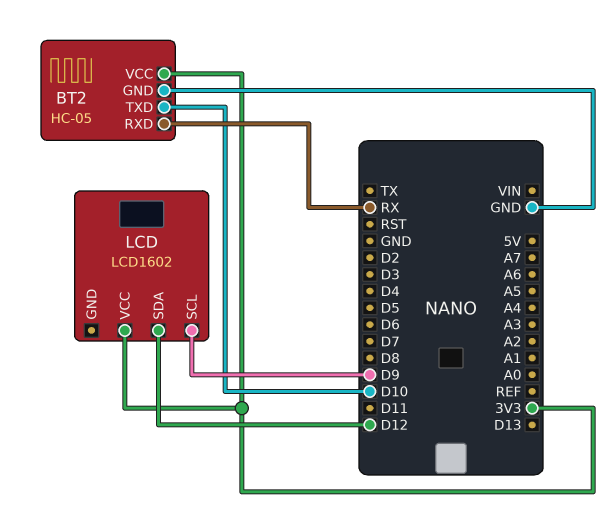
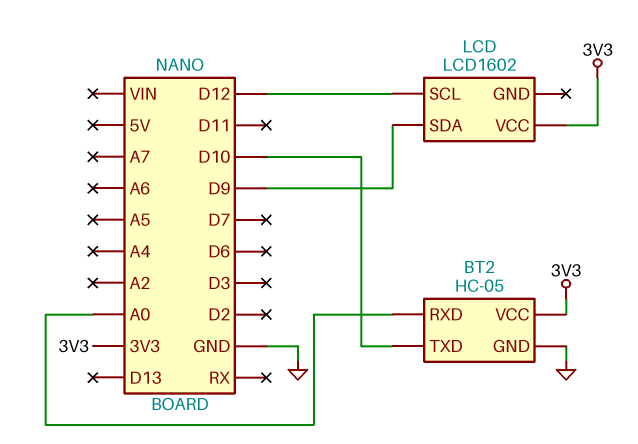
BT2 pin RXD: RX -> A0
LCD pin SCL: D9 -> D12
LCD pin SDA: D12 -> D9

